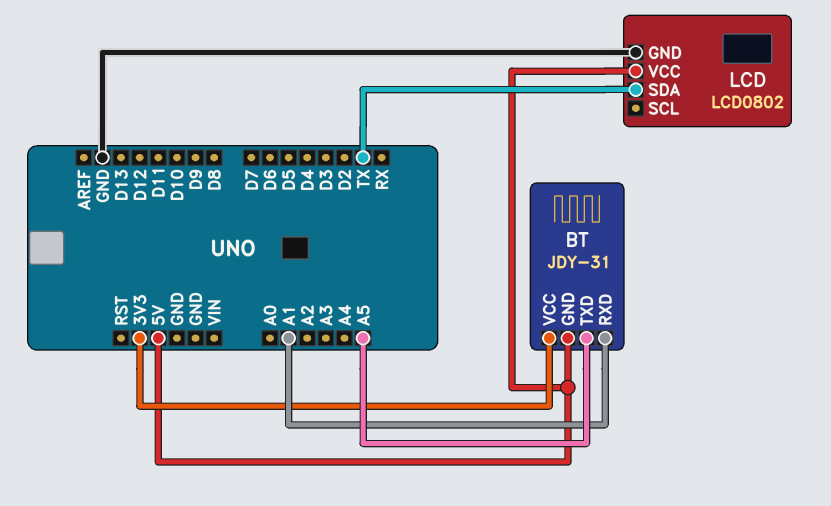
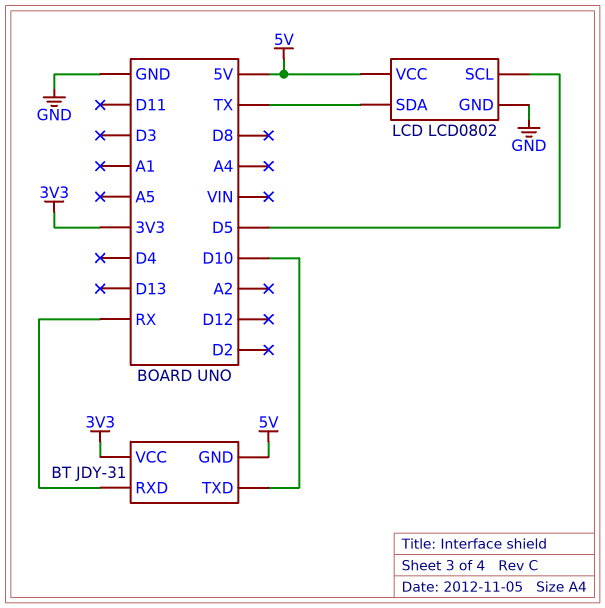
BT pin RXD: A1 -> RX
BT pin TXD: A5 -> D10
LCD pin SCL: none -> D5

